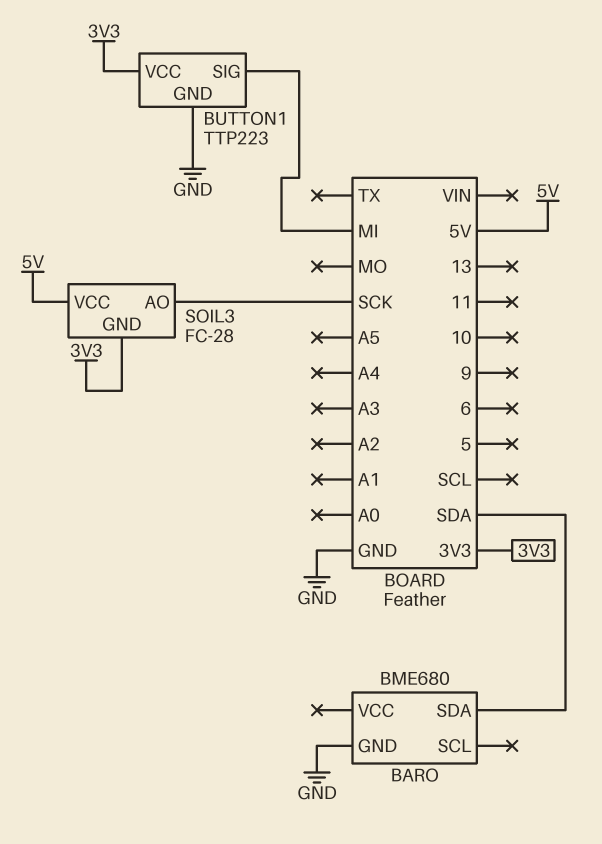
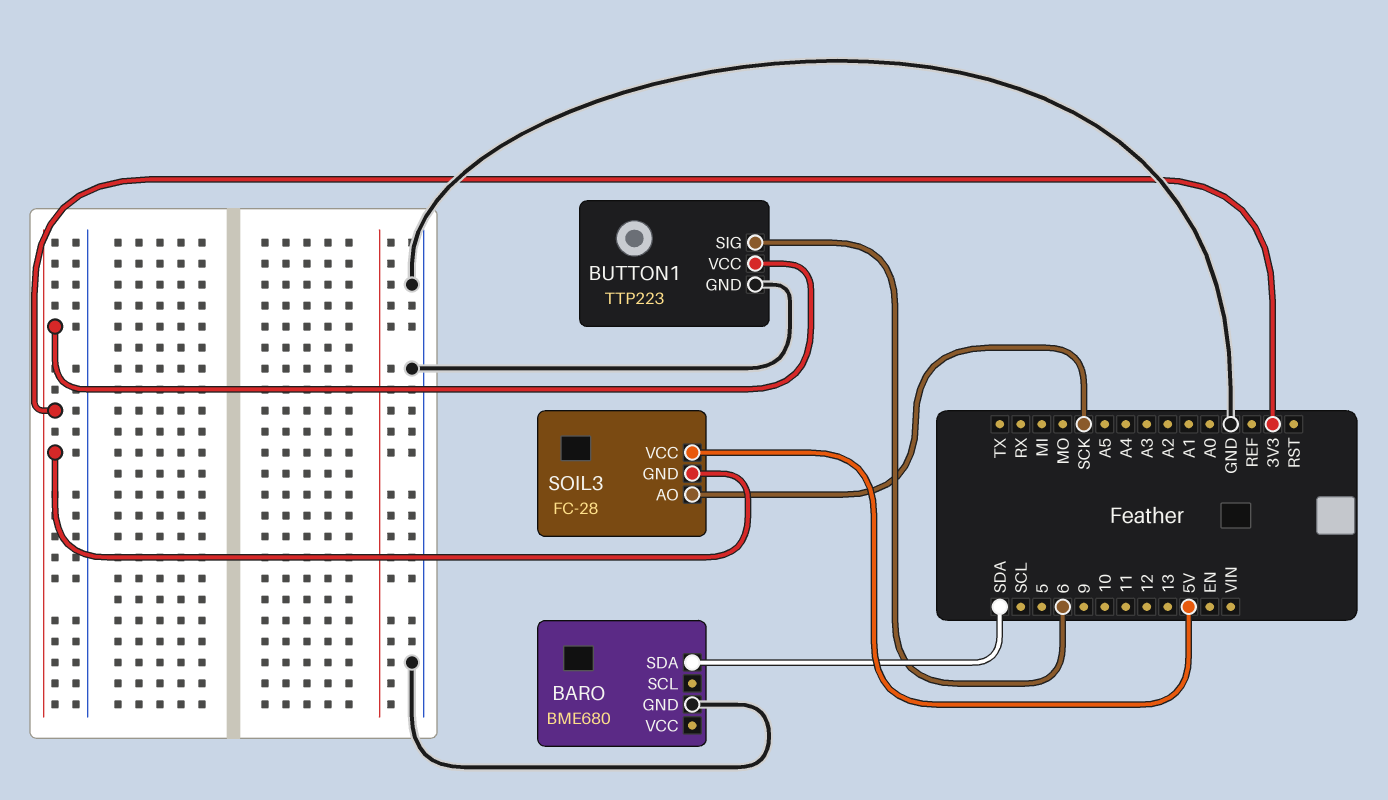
BUTTON1 pin SIG: MI -> 6

